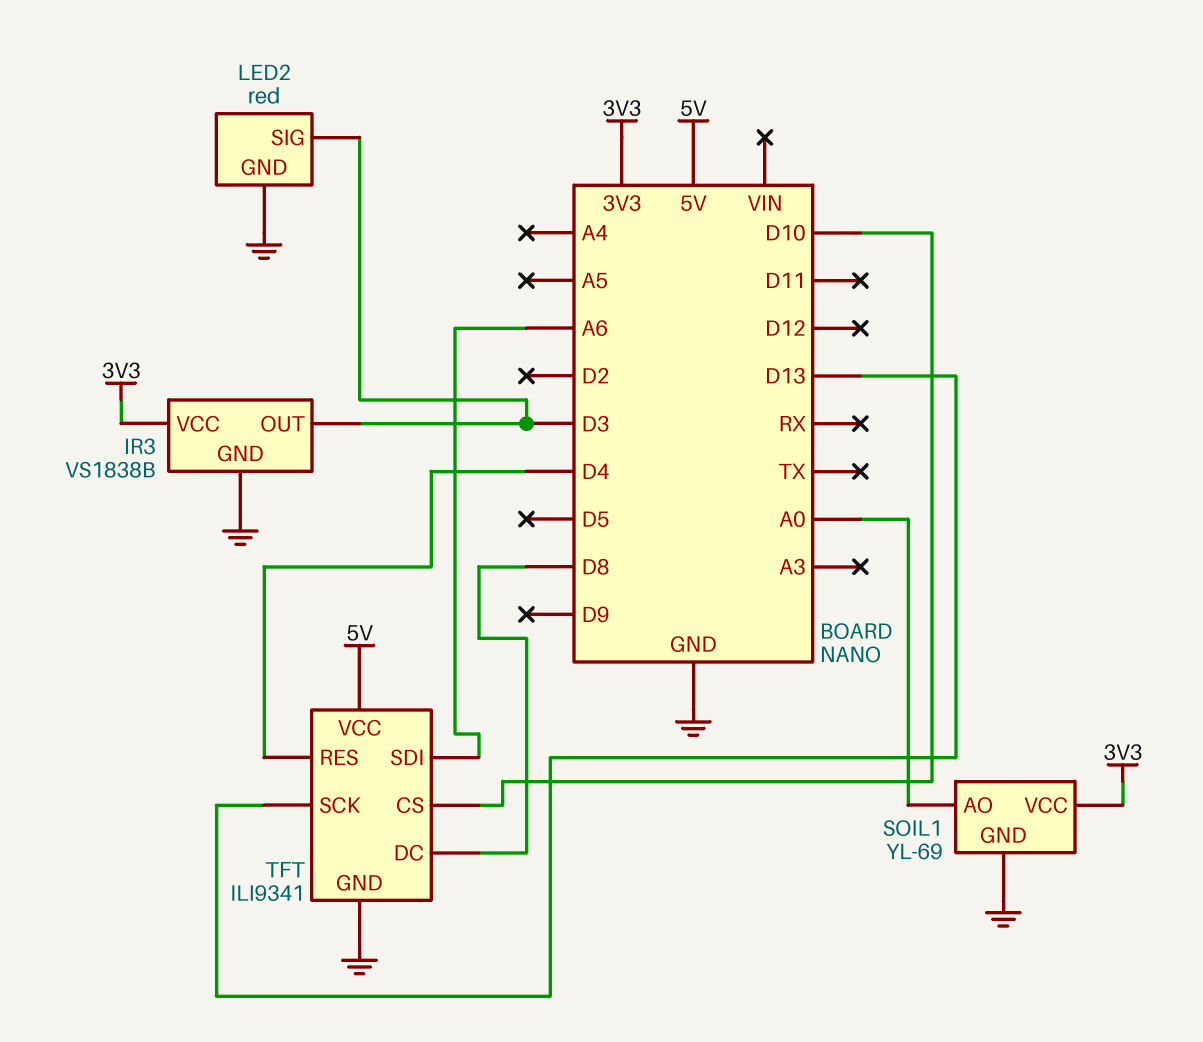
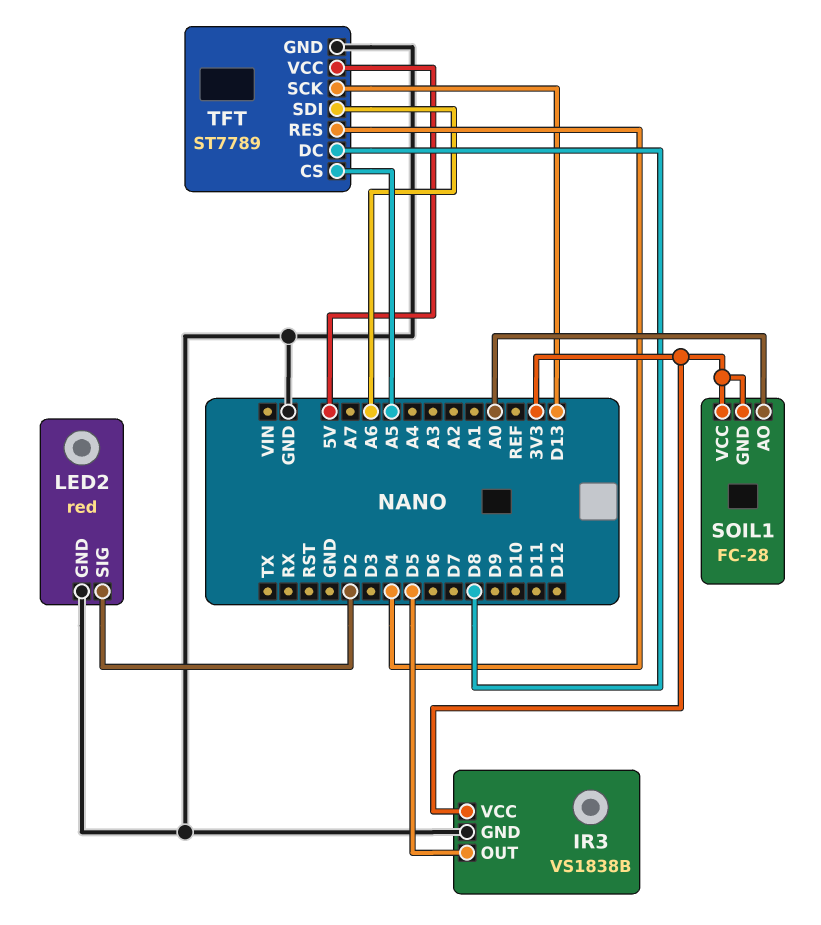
IR3 pin OUT: D3 -> D5
LED2 pin SIG: D3 -> D2
SOIL1: YL-69 -> FC-28
SOIL1 pin GND: GND -> 3V3
TFT: ILI9341 -> ST7789
TFT pin CS: D10 -> A5

